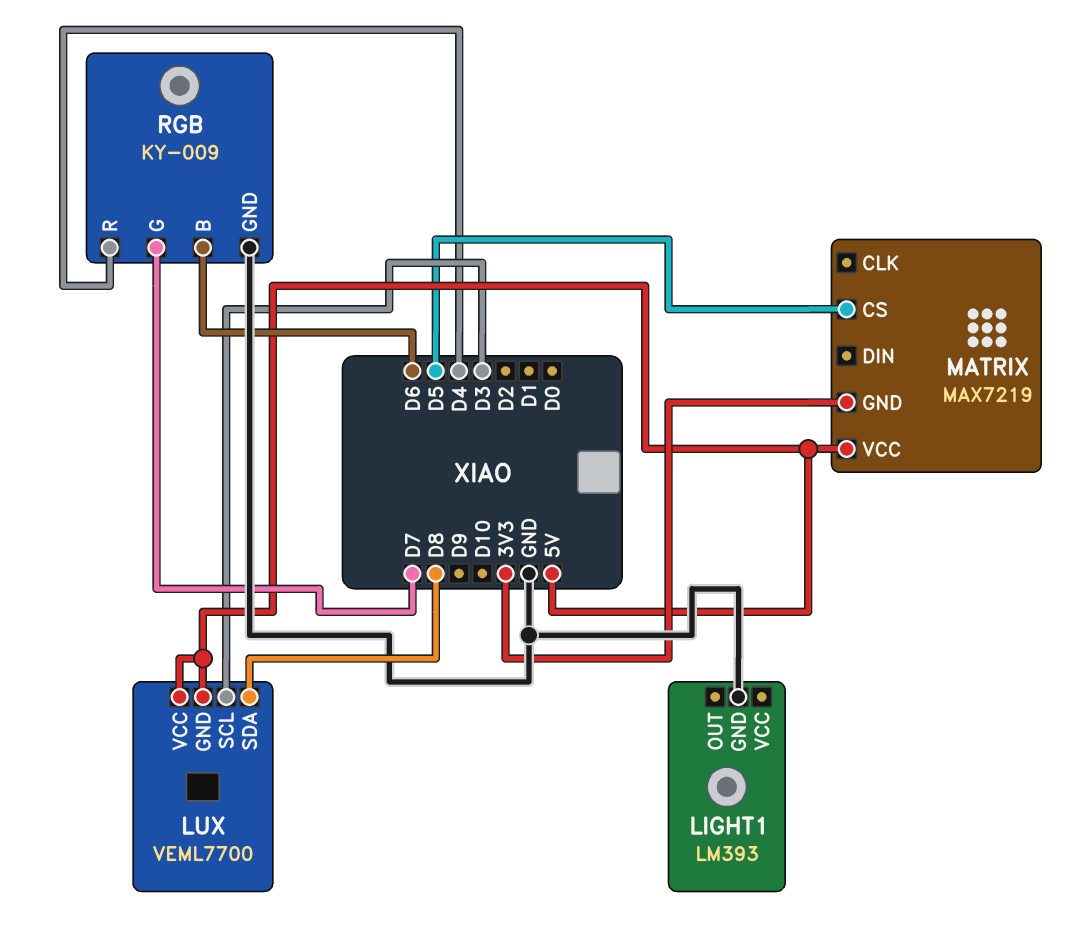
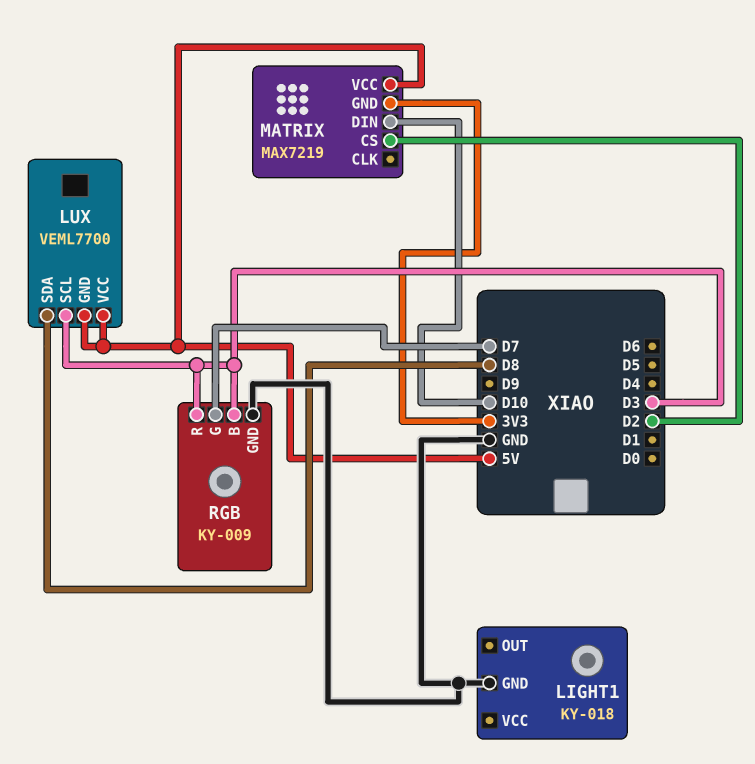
LIGHT1: LM393 -> KY-018
MATRIX pin CS: D5 -> D2
MATRIX pin DIN: none -> D10
RGB pin B: D6 -> D3
RGB pin R: D4 -> D3

